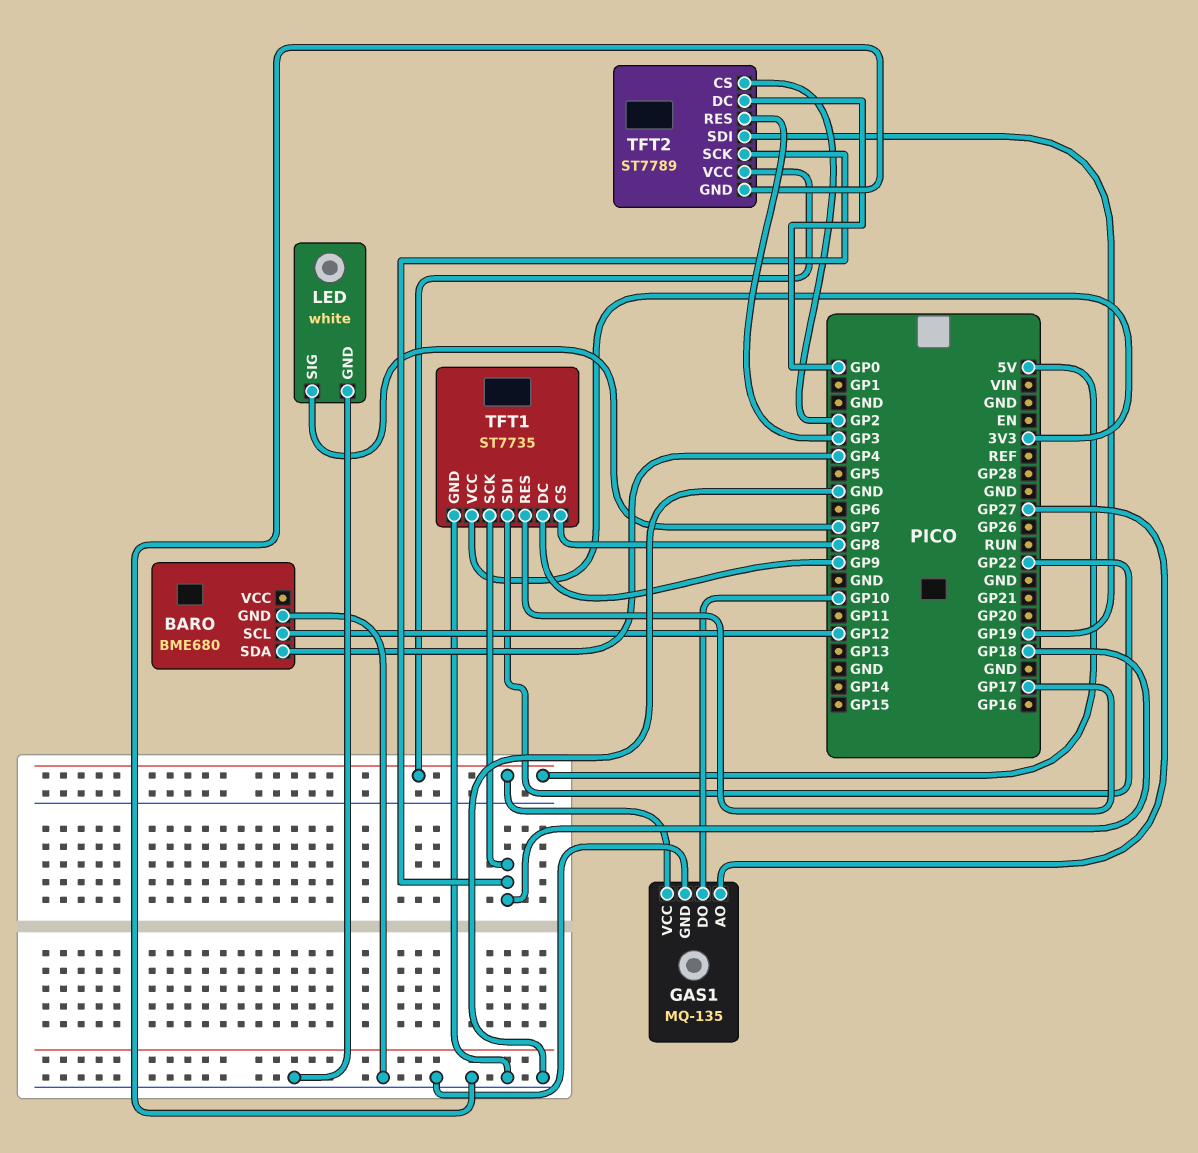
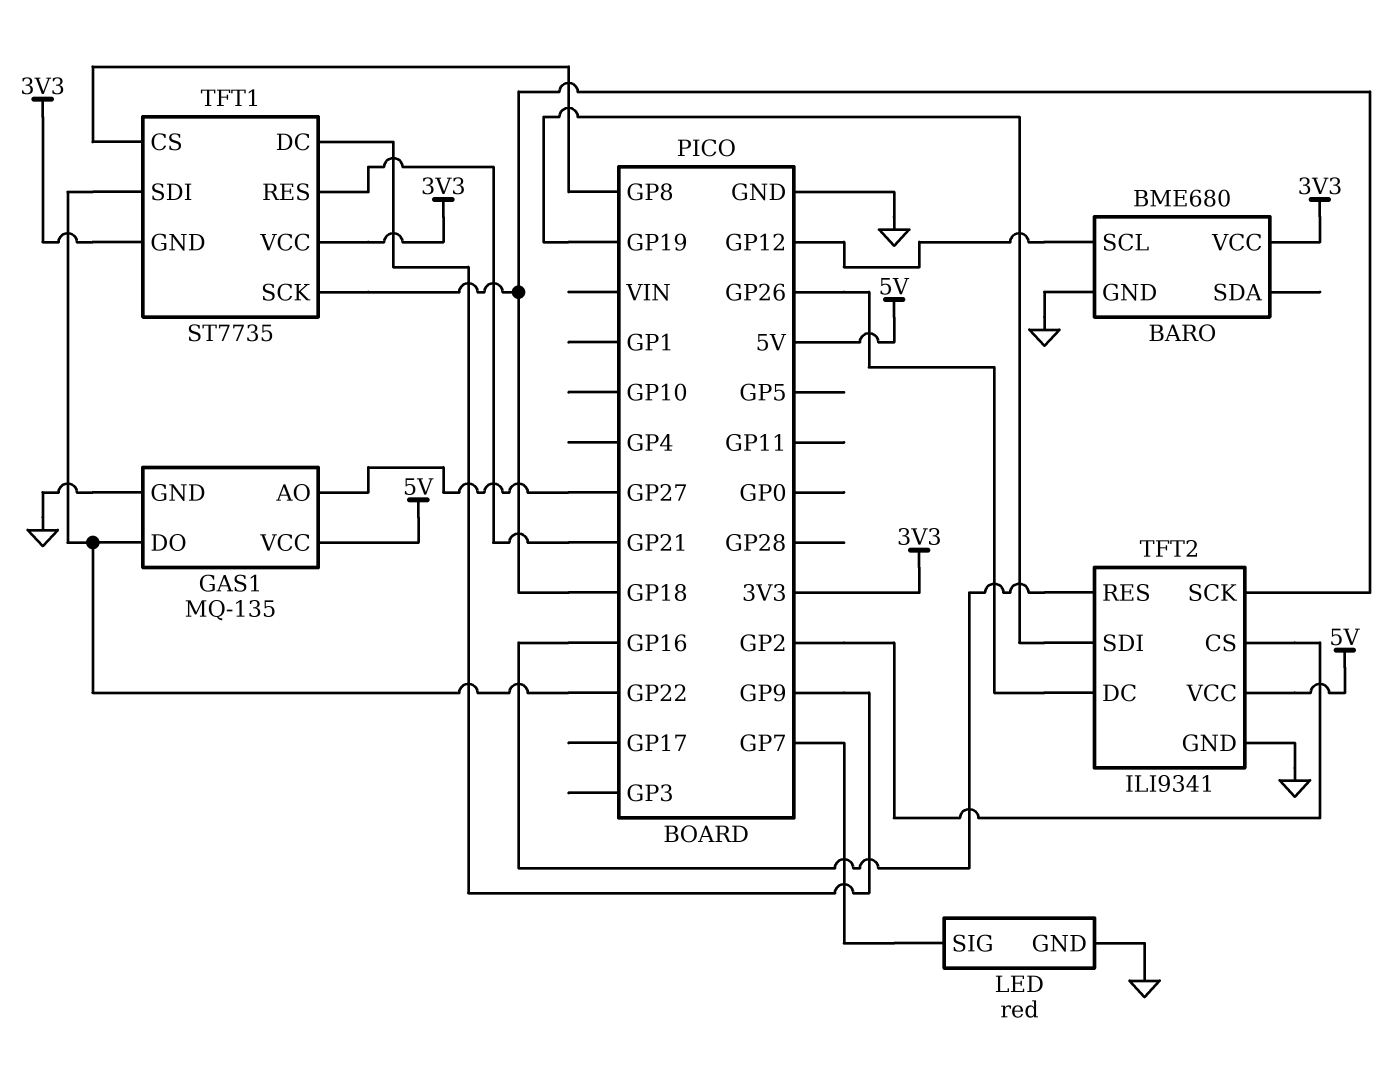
BARO pin SDA: GP4 -> none
BARO pin VCC: none -> 3V3
GAS1 pin DO: GP10 -> GP22
LED: white -> red
TFT1 pin GND: GND -> 3V3
TFT1 pin RES: GP17 -> GP21
TFT2: ST7789 -> ILI9341
TFT2 pin DC: GP0 -> GP26
TFT2 pin RES: GP3 -> GP16

